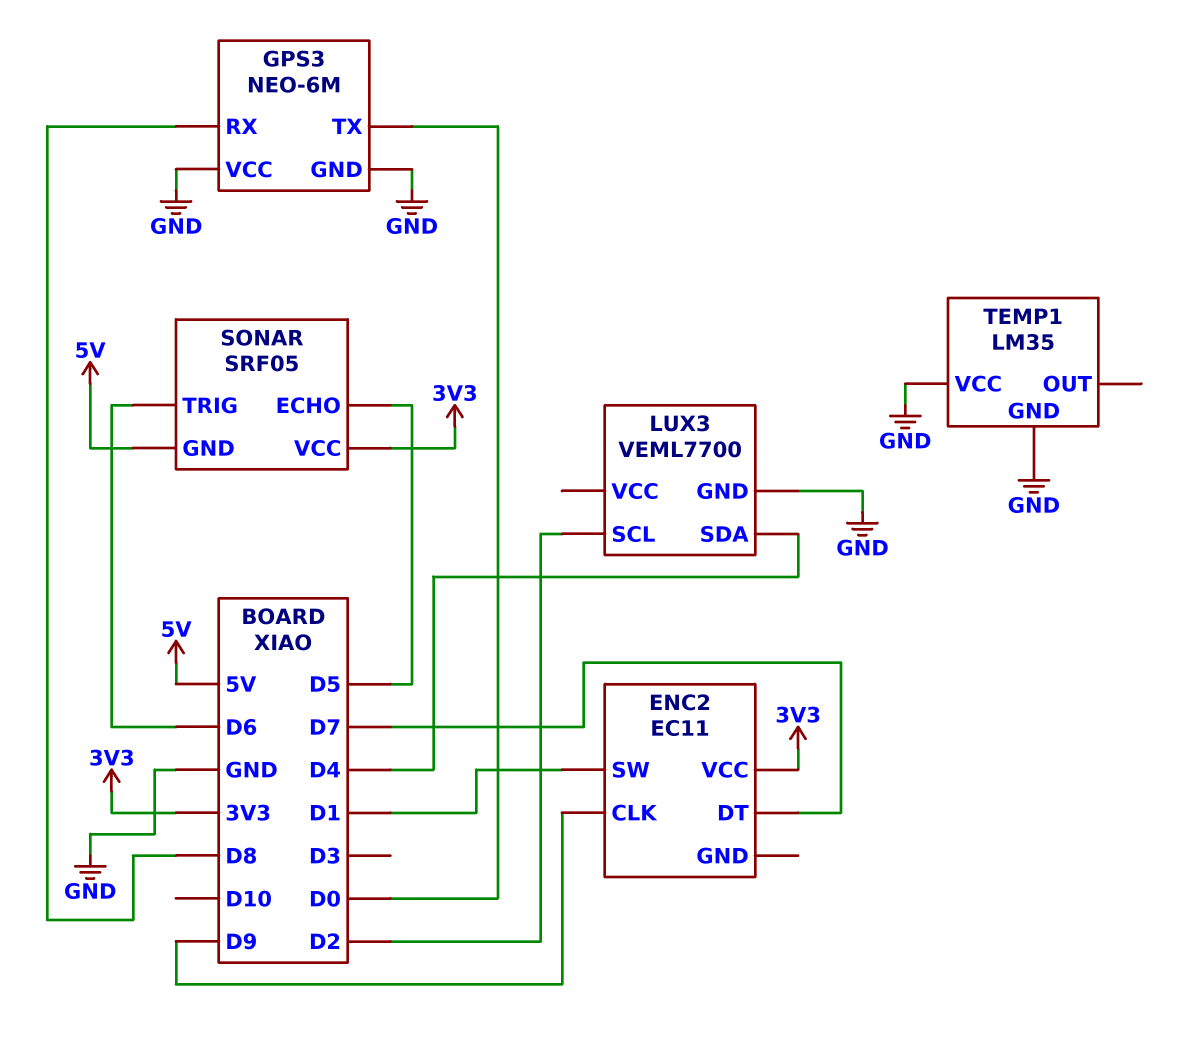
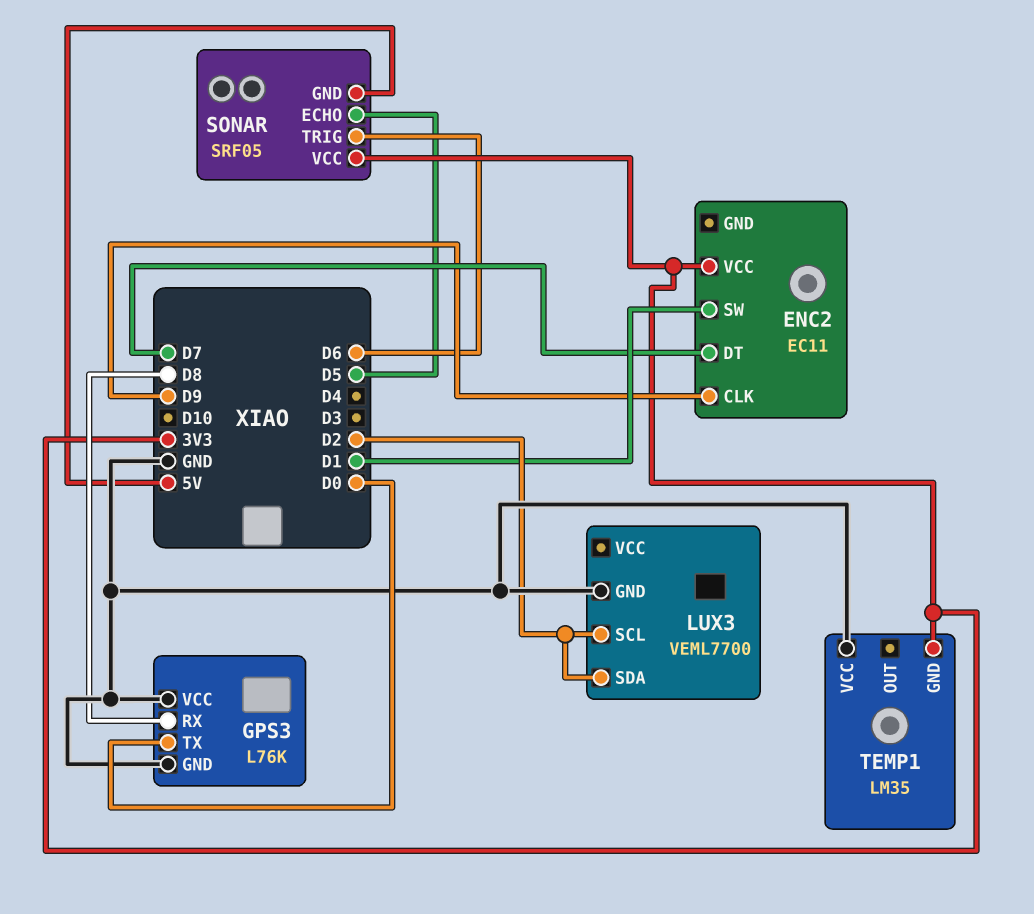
GPS3: NEO-6M -> L76K
LUX3 pin SDA: D4 -> D2
TEMP1 pin GND: GND -> 3V3

